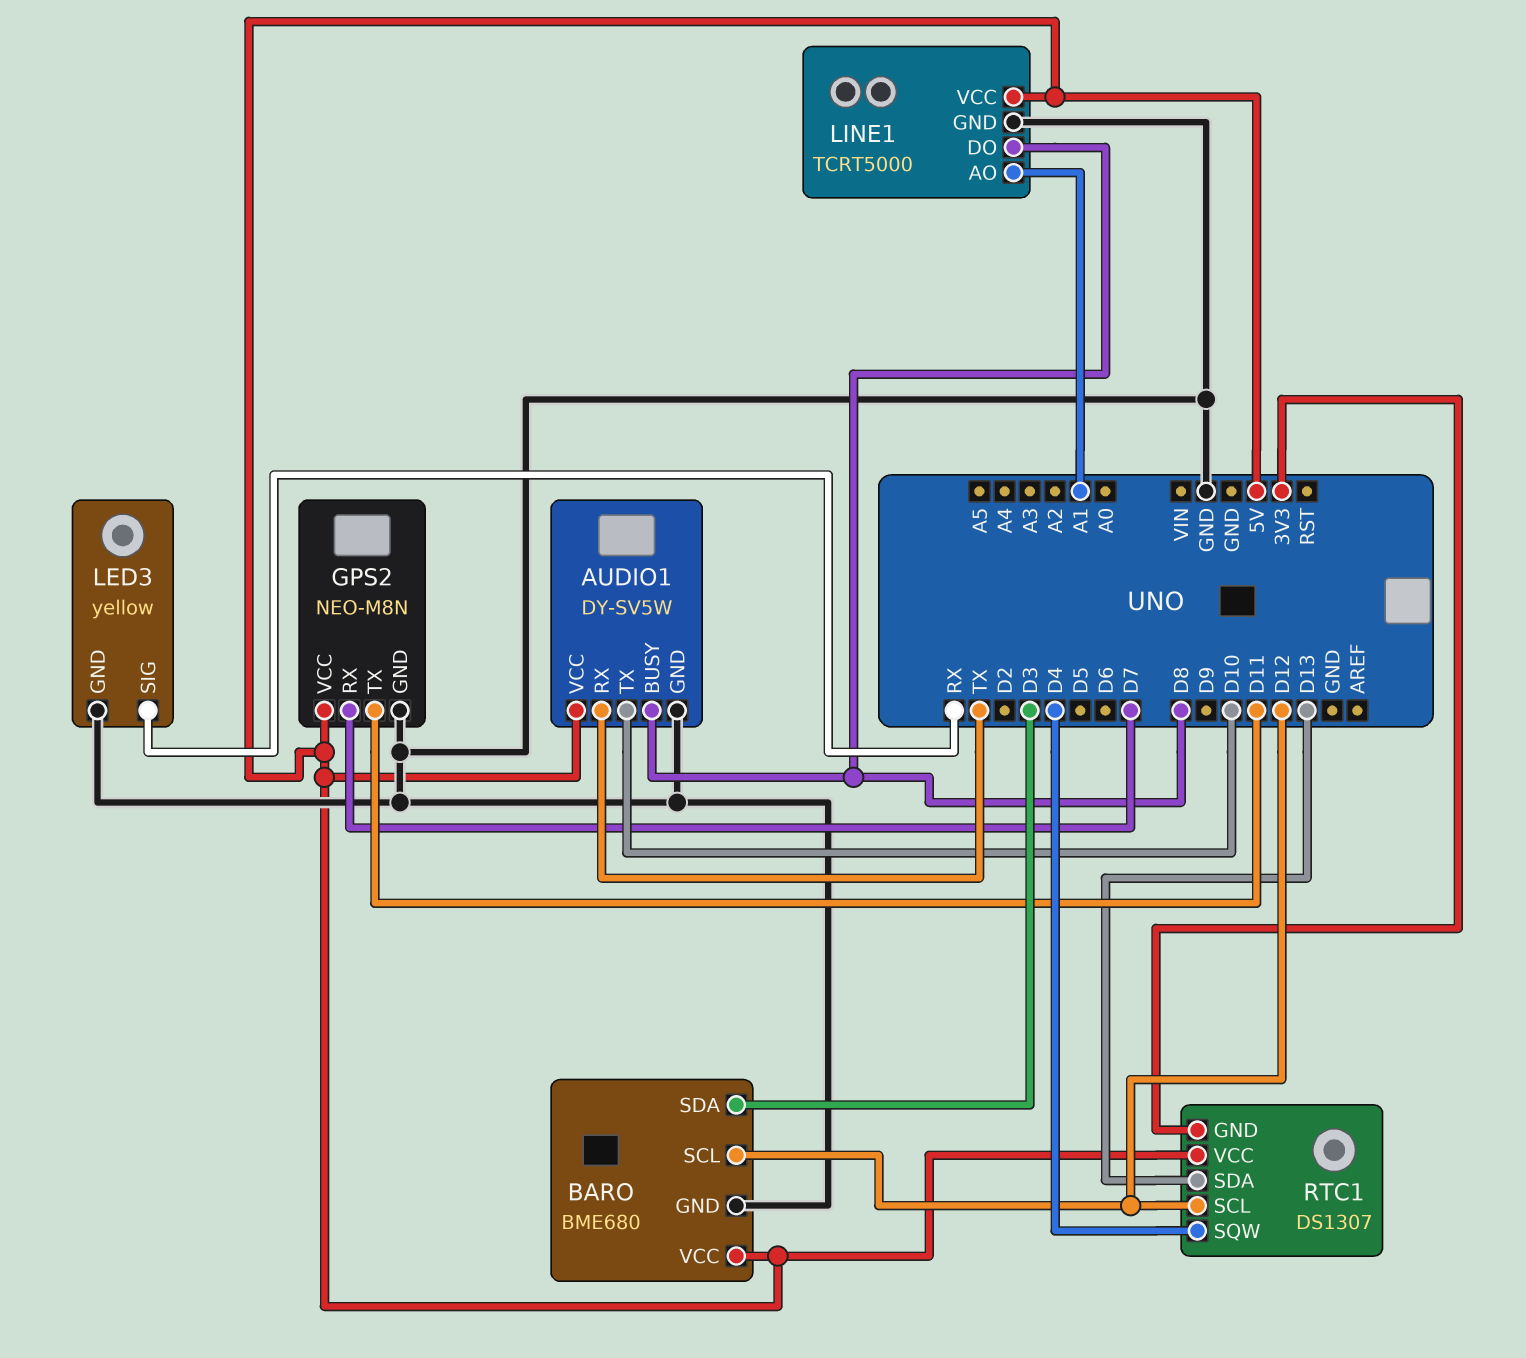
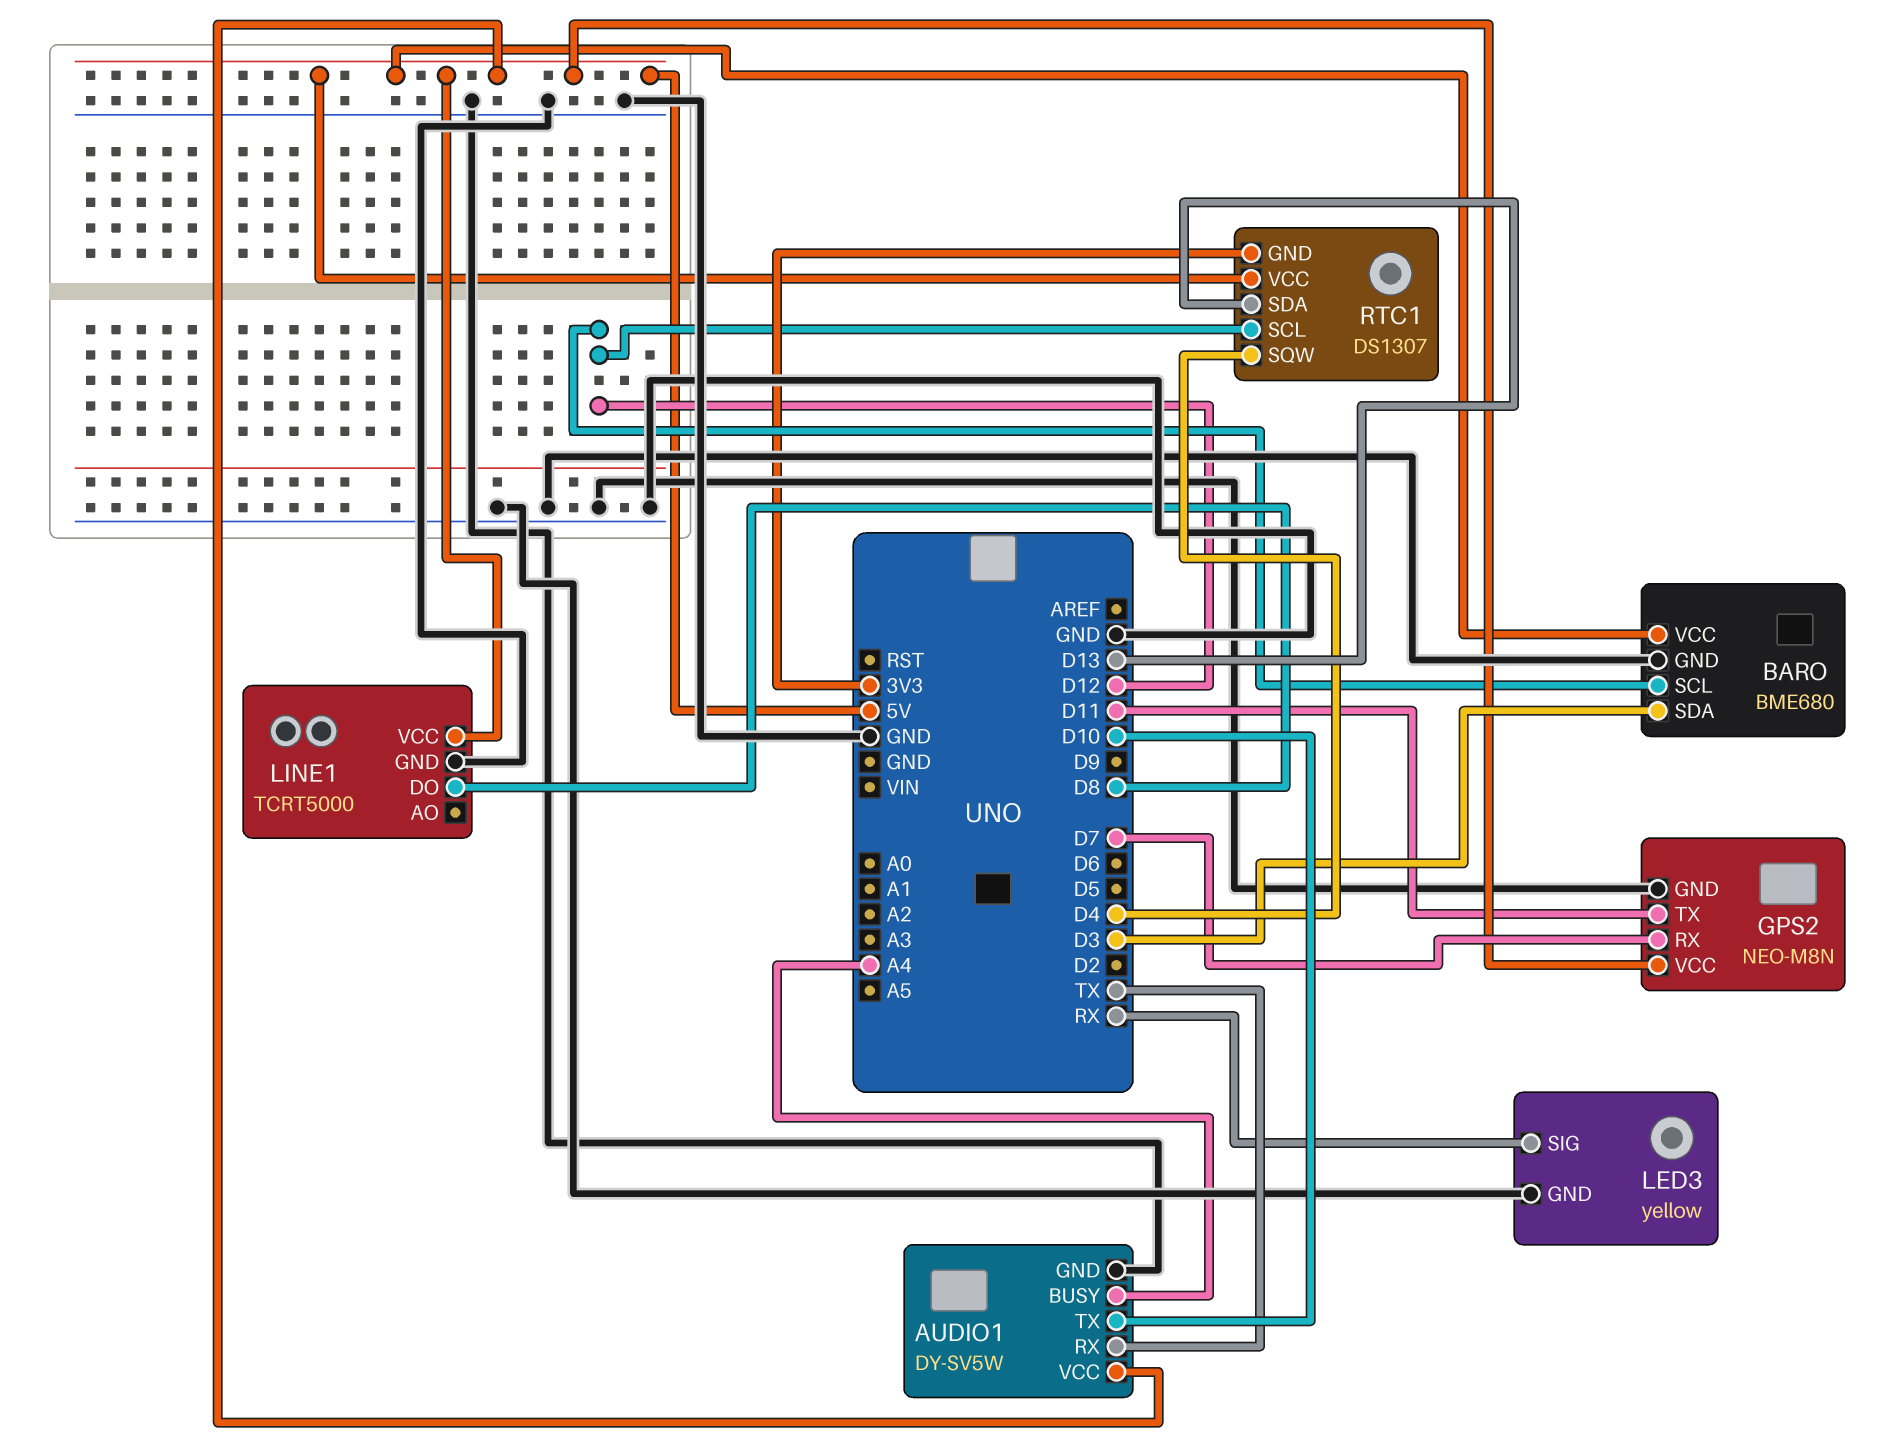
AUDIO1 pin BUSY: D8 -> A4
LINE1 pin AO: A1 -> none

